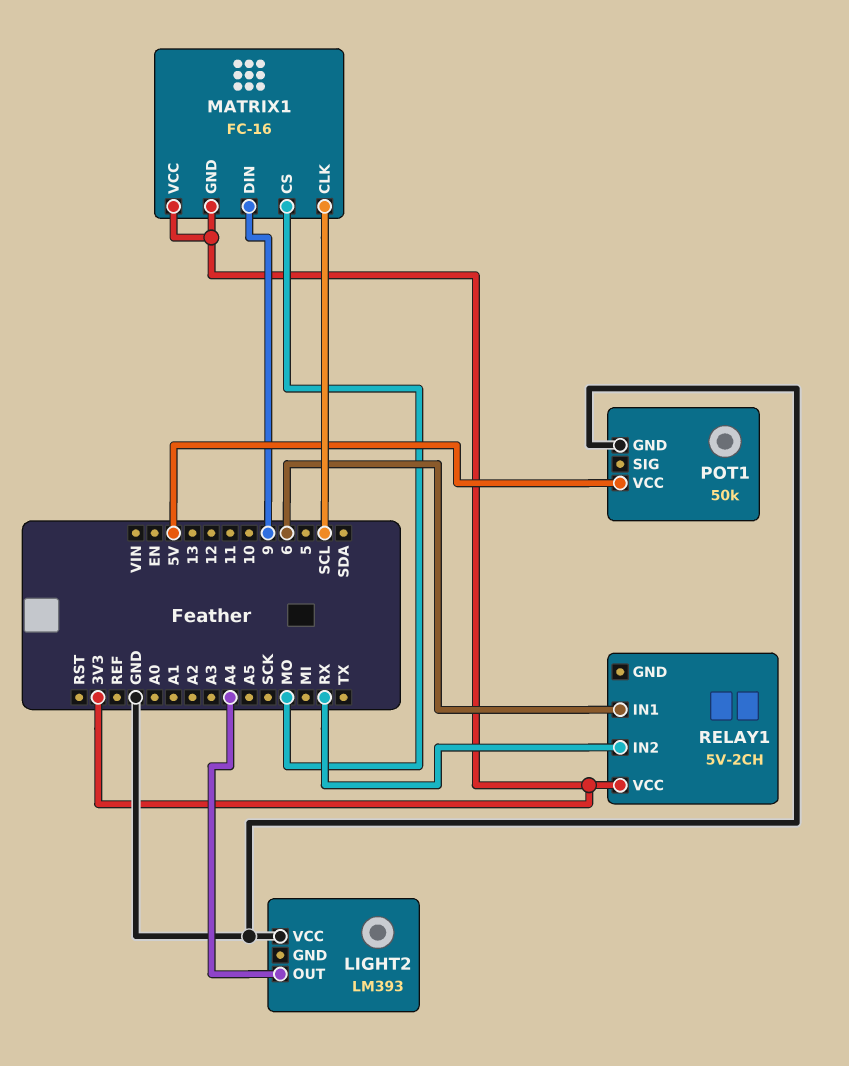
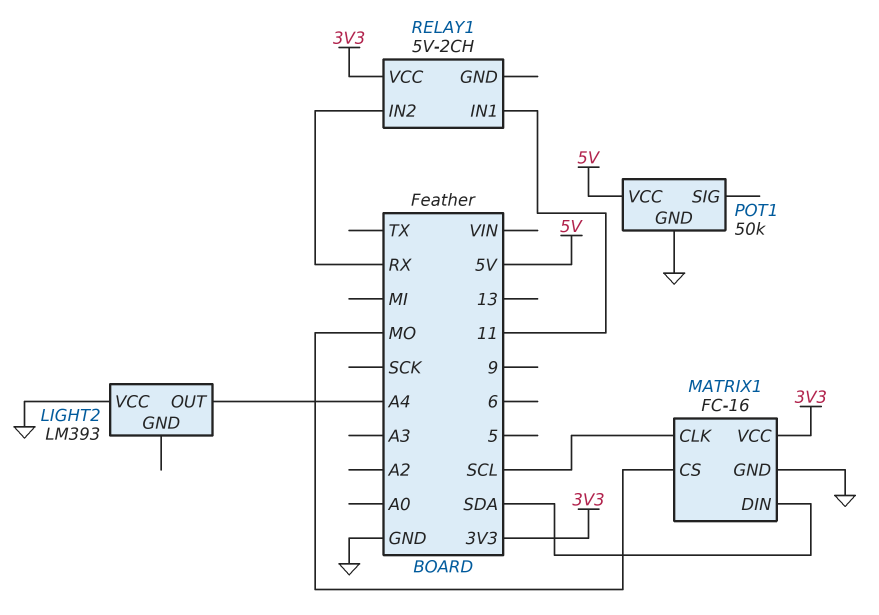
MATRIX1 pin DIN: 9 -> SDA
MATRIX1 pin GND: 3V3 -> GND
RELAY1 pin IN1: 6 -> 11

